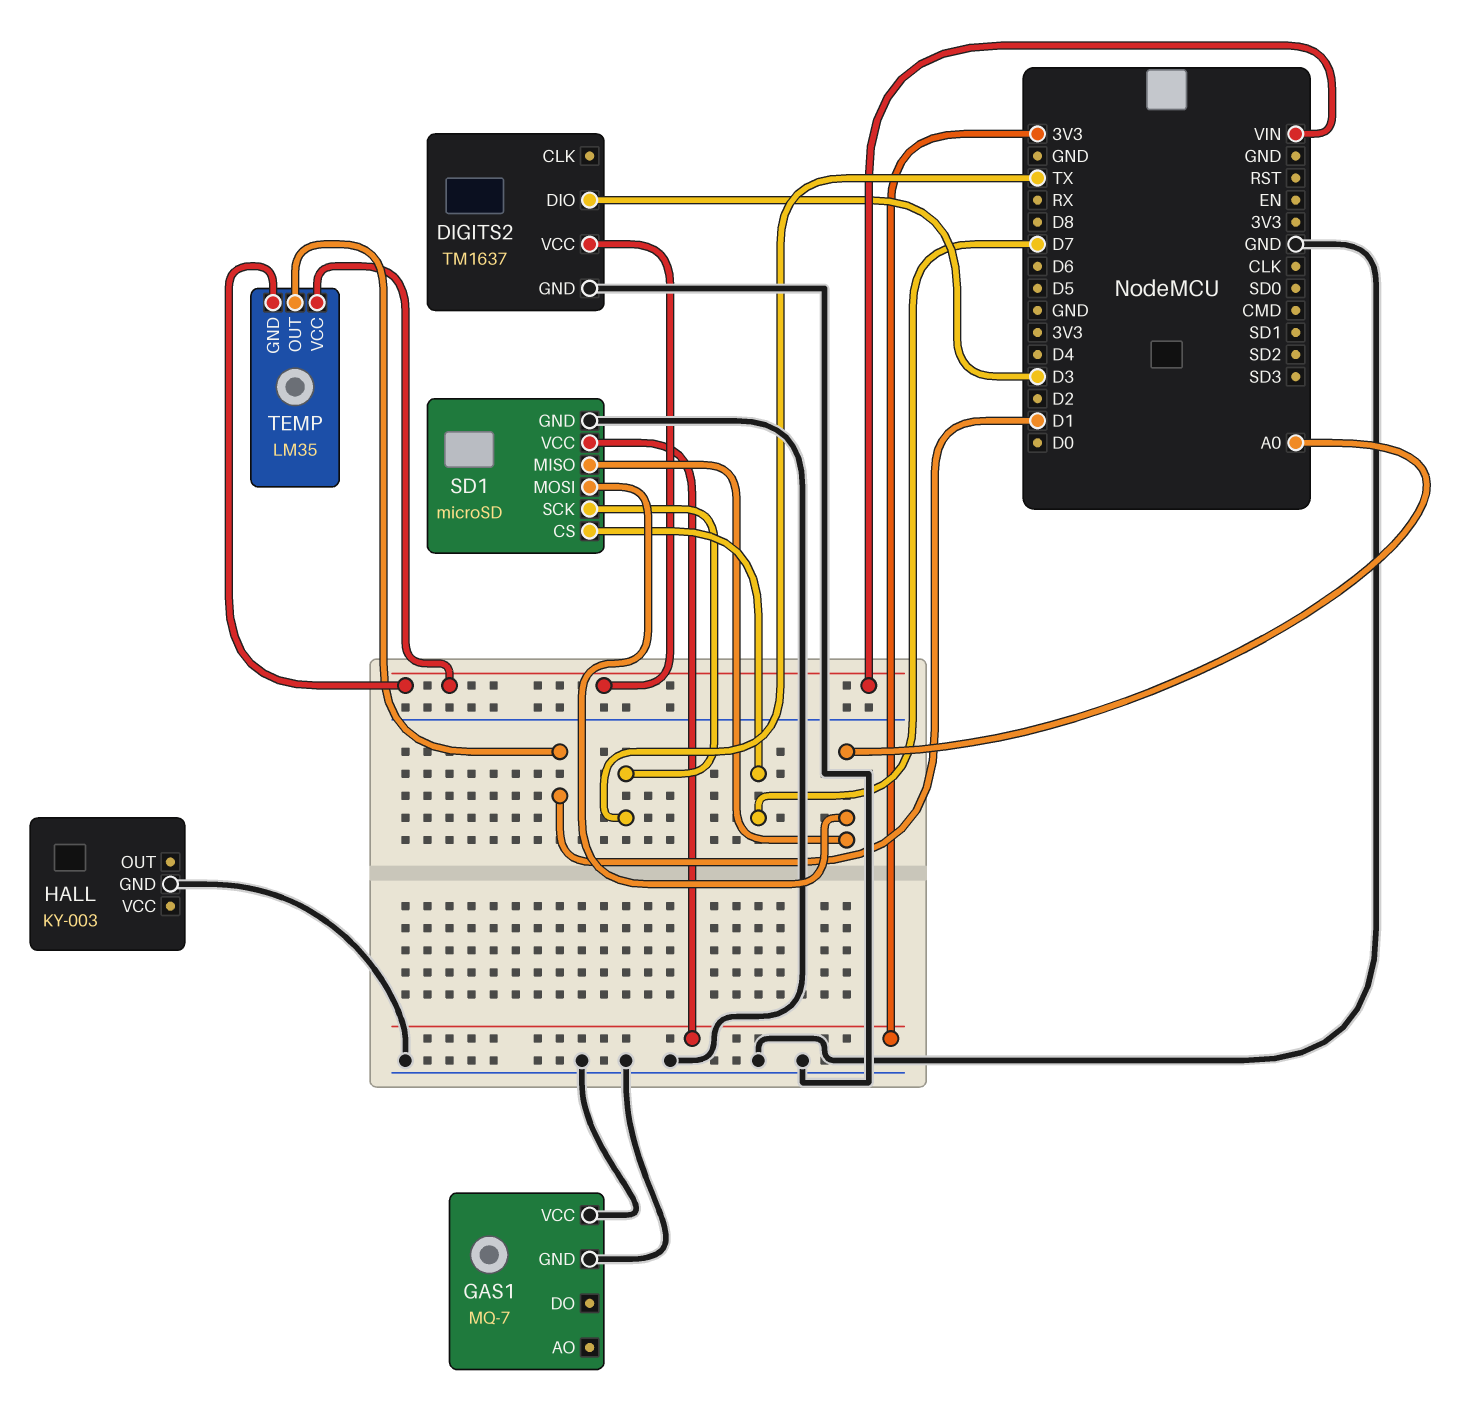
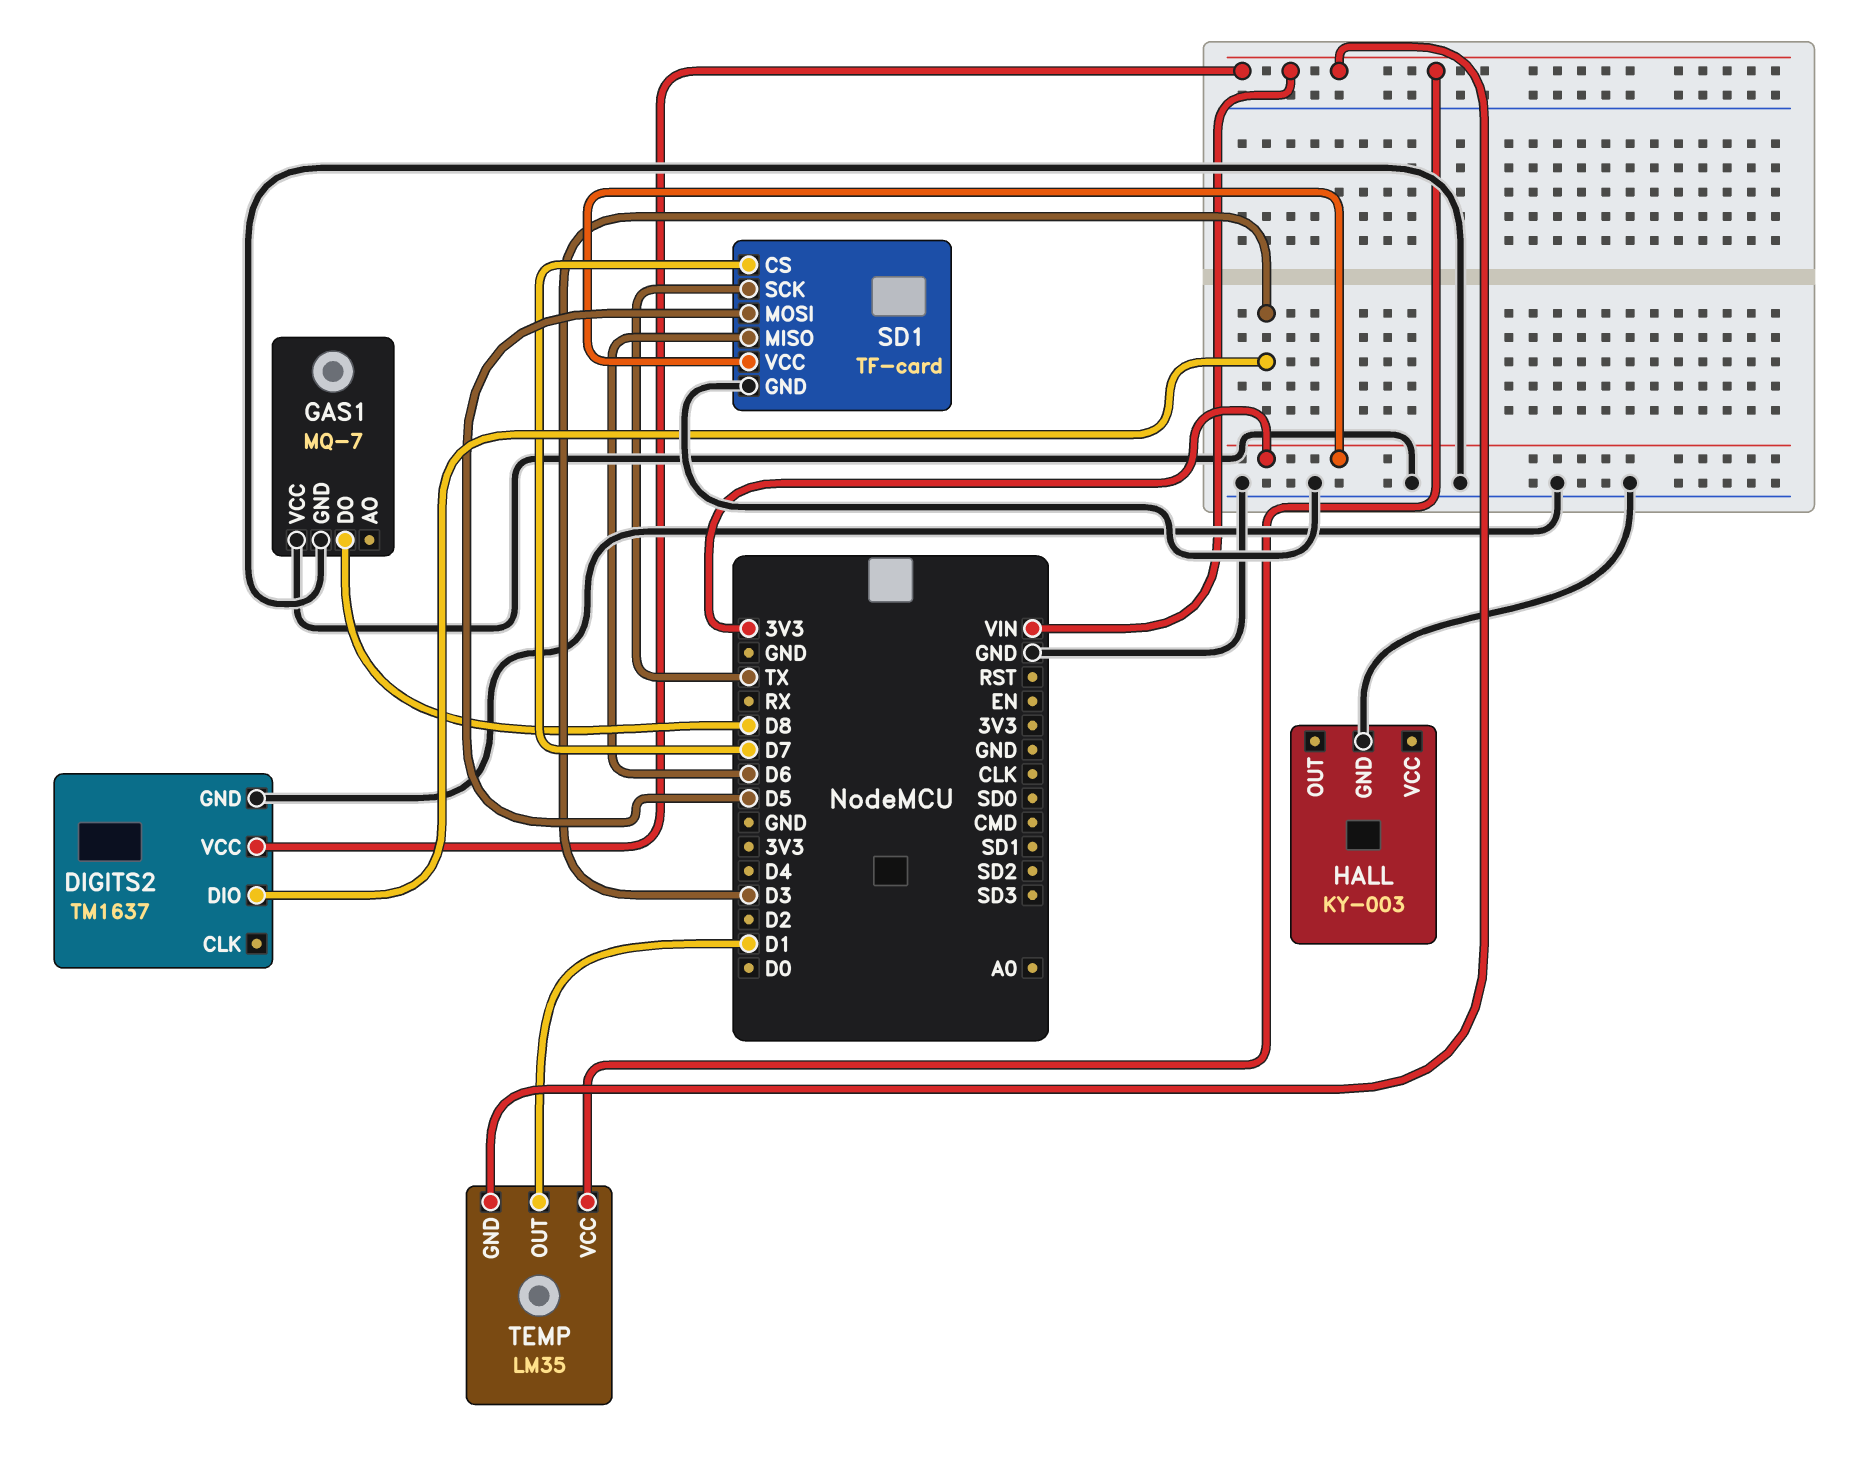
GAS1 pin DO: none -> D8
SD1: microSD -> TF-card
SD1 pin MISO: A0 -> D6
SD1 pin MOSI: A0 -> D5

